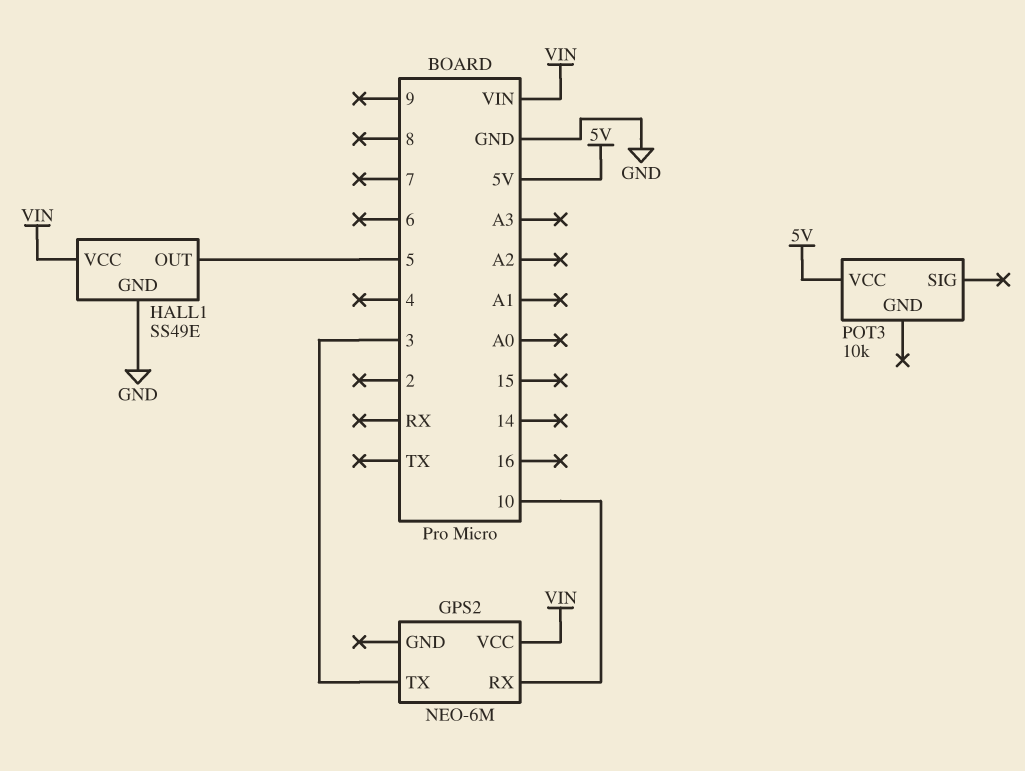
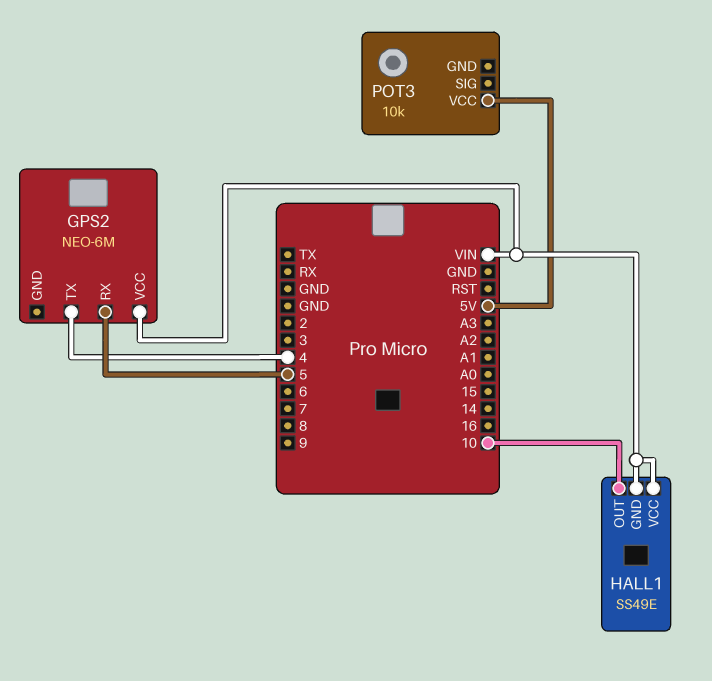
GPS2 pin RX: 10 -> 5
GPS2 pin TX: 3 -> 4
HALL1 pin GND: GND -> VIN
HALL1 pin OUT: 5 -> 10

